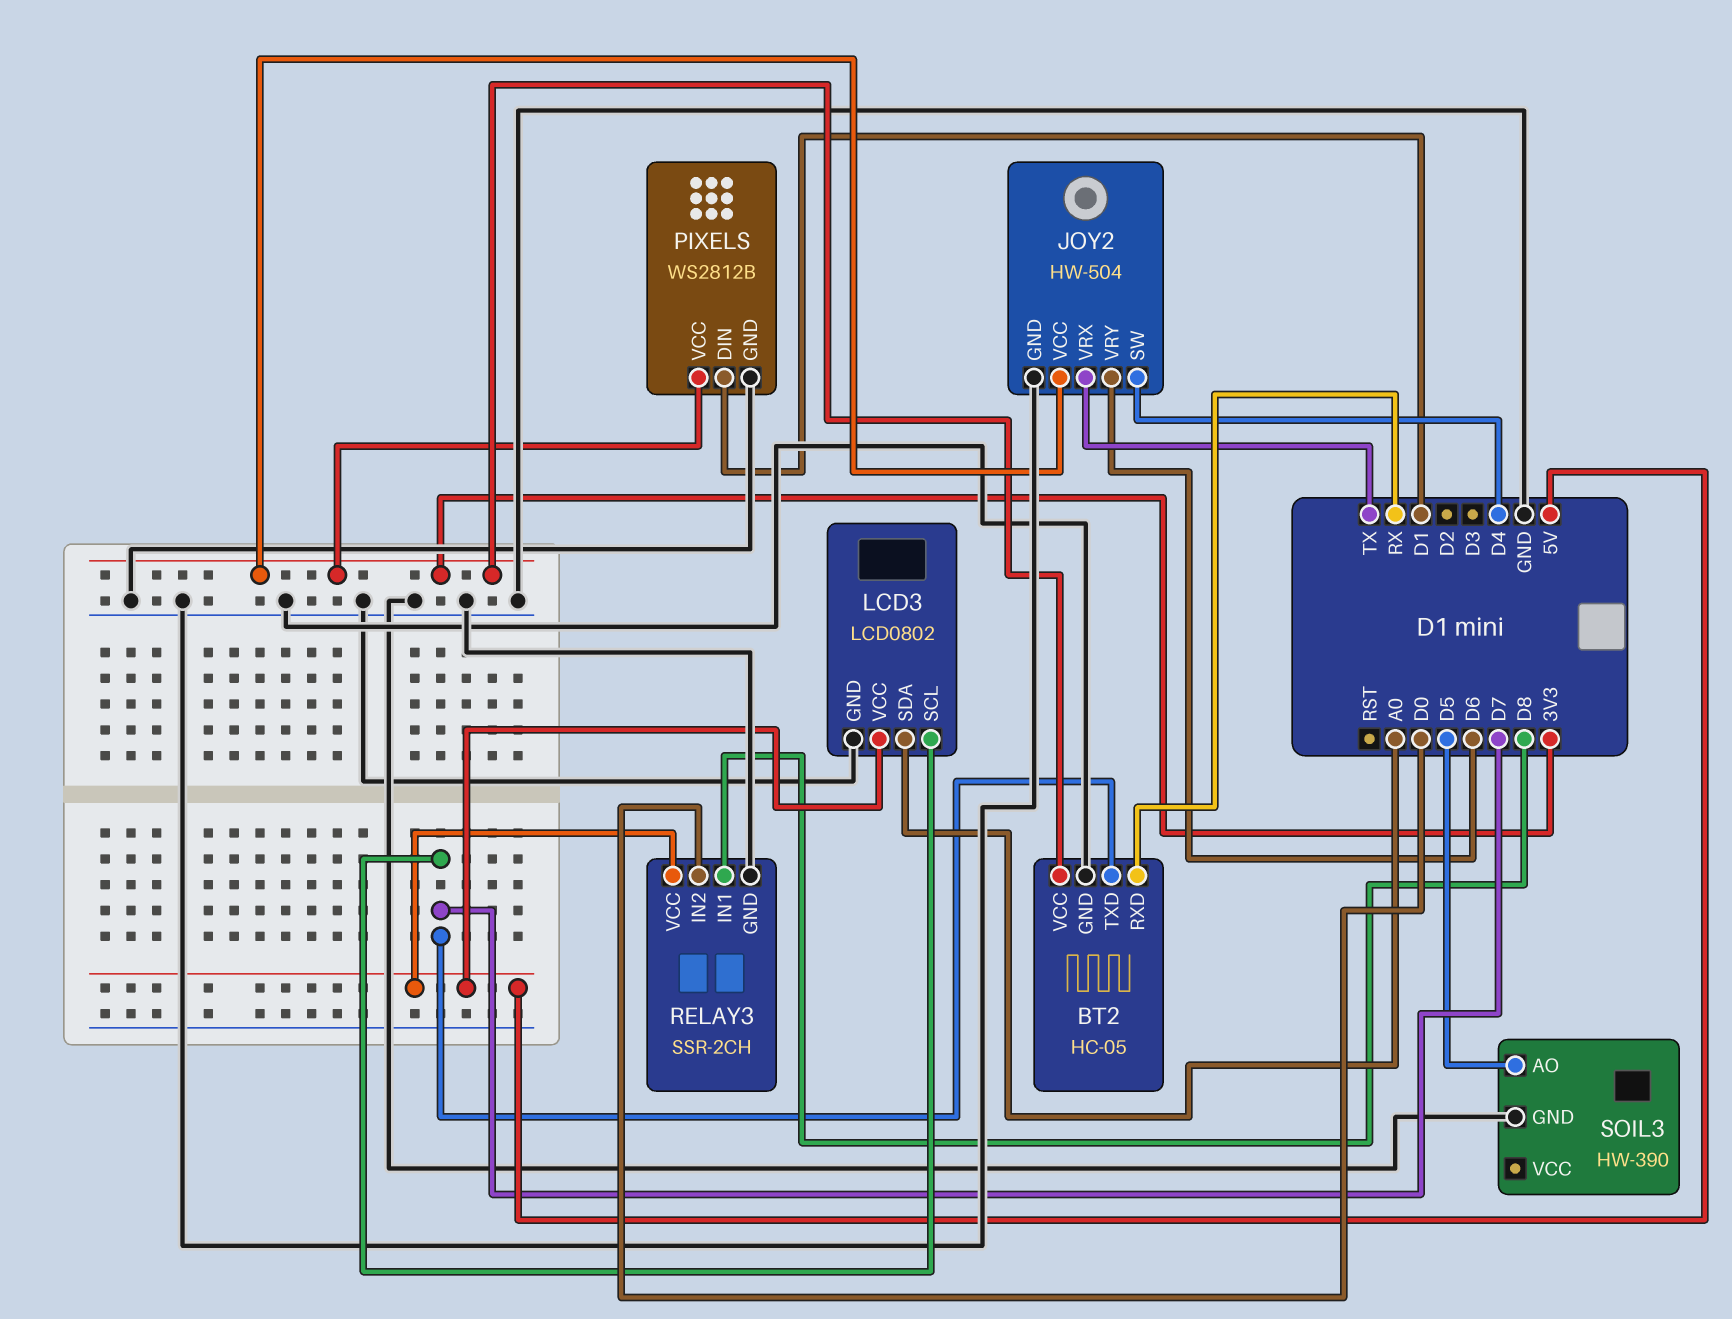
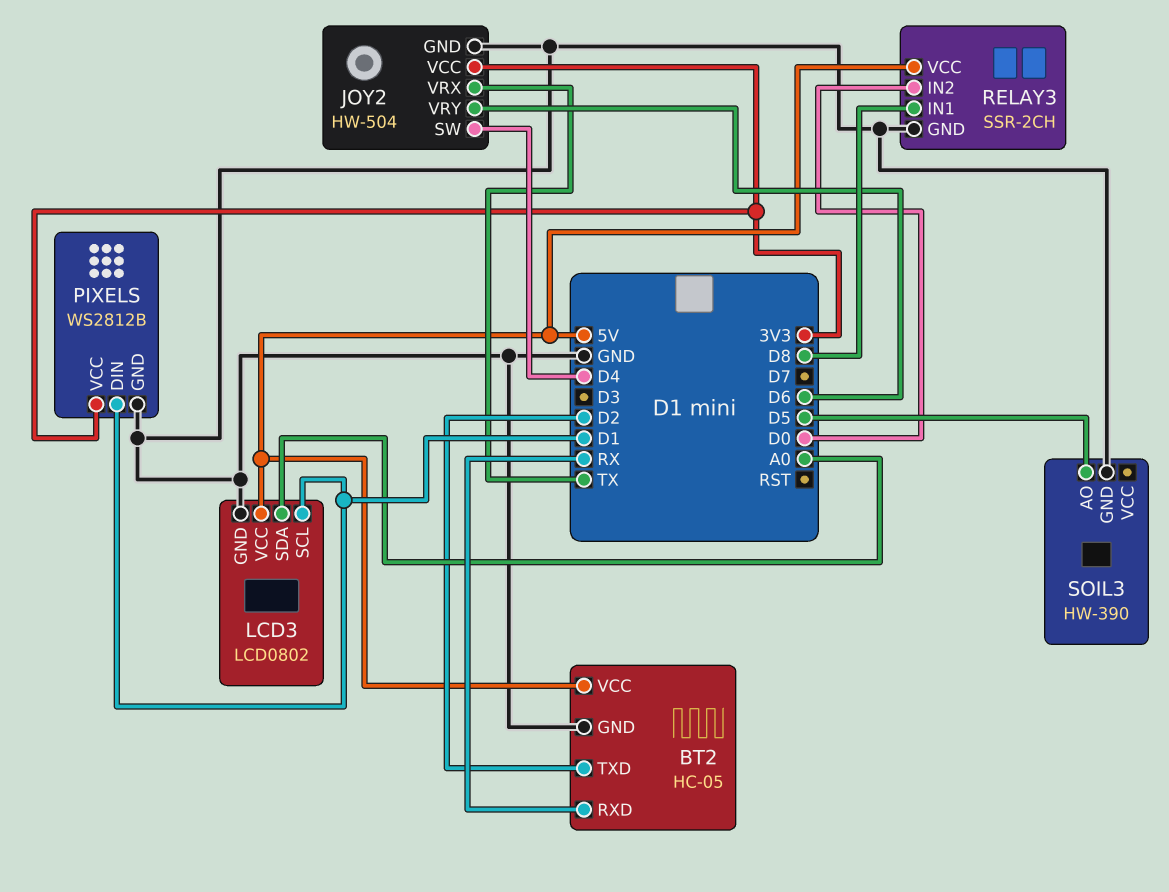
BT2 pin TXD: D7 -> D2
BT2 pin VCC: 3V3 -> 5V
LCD3 pin SCL: D7 -> D1

